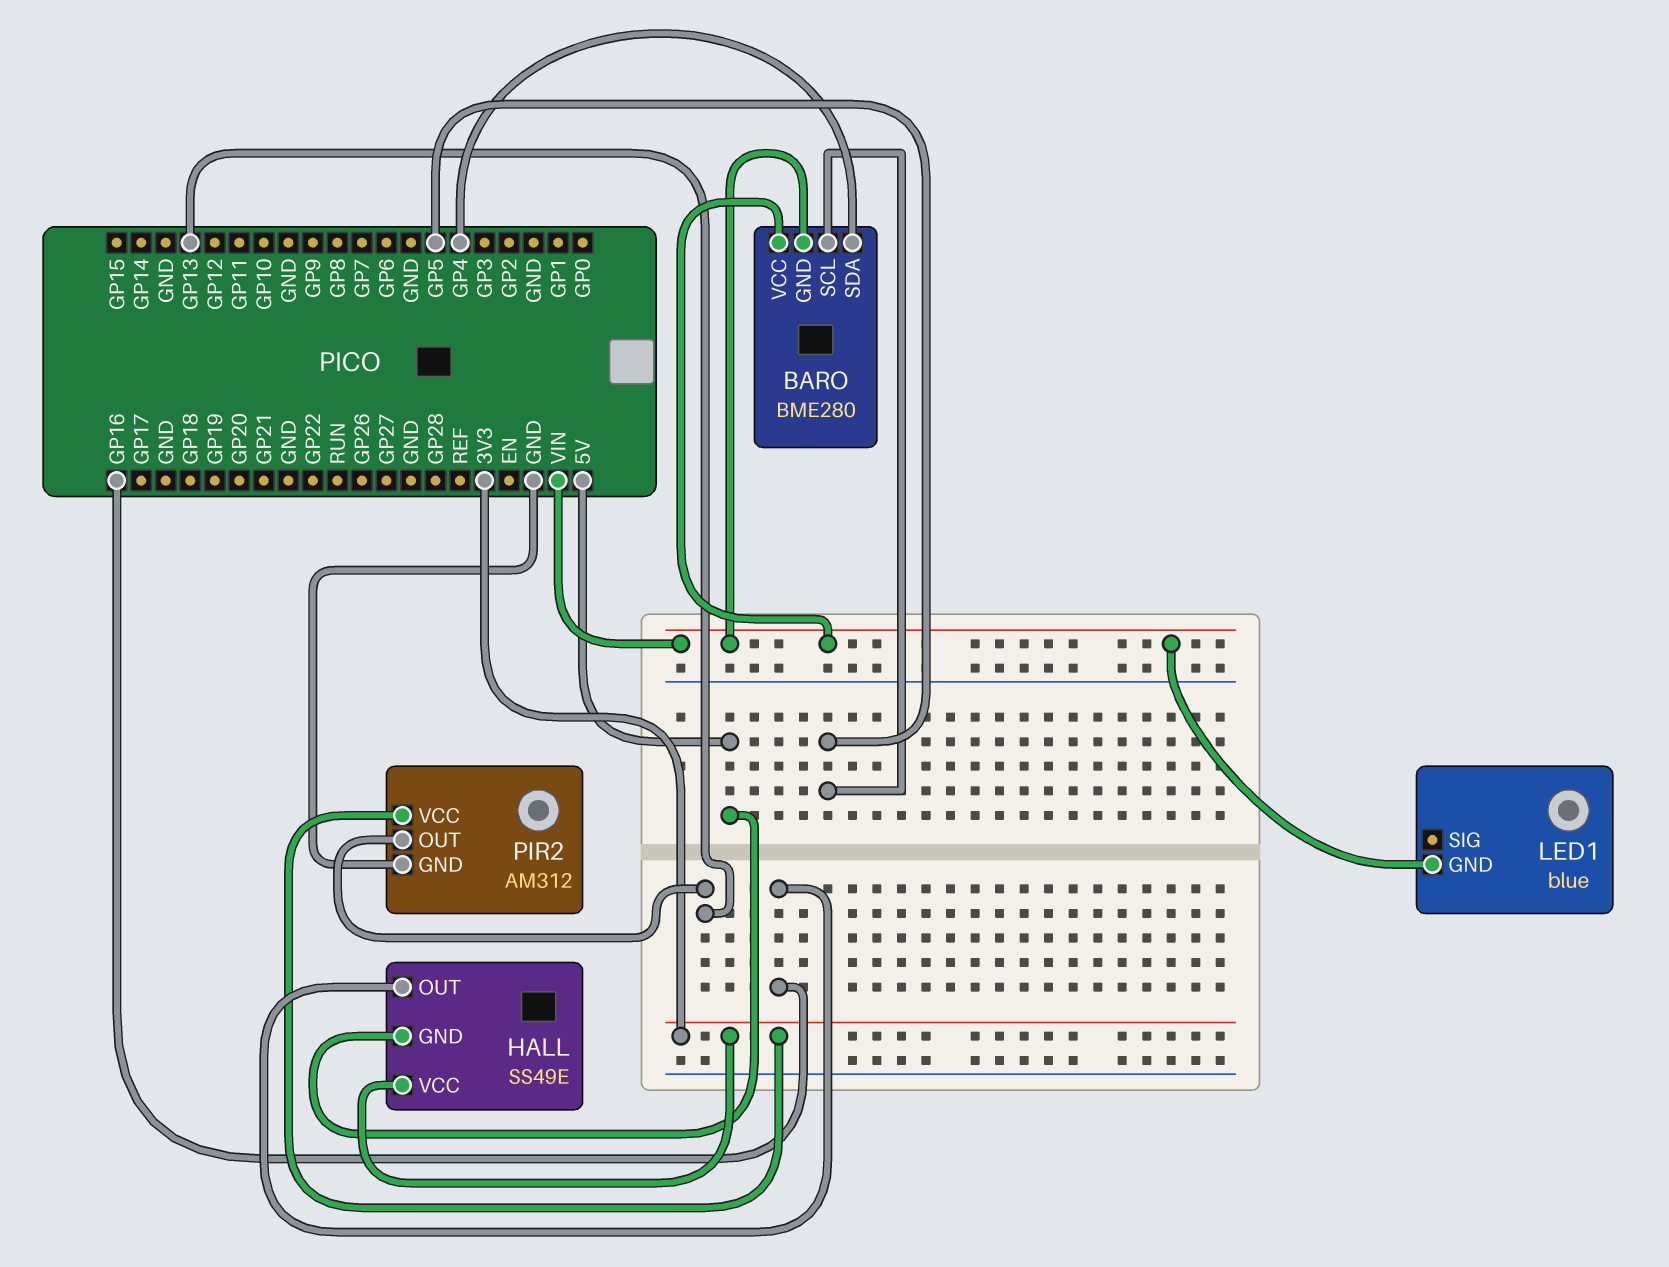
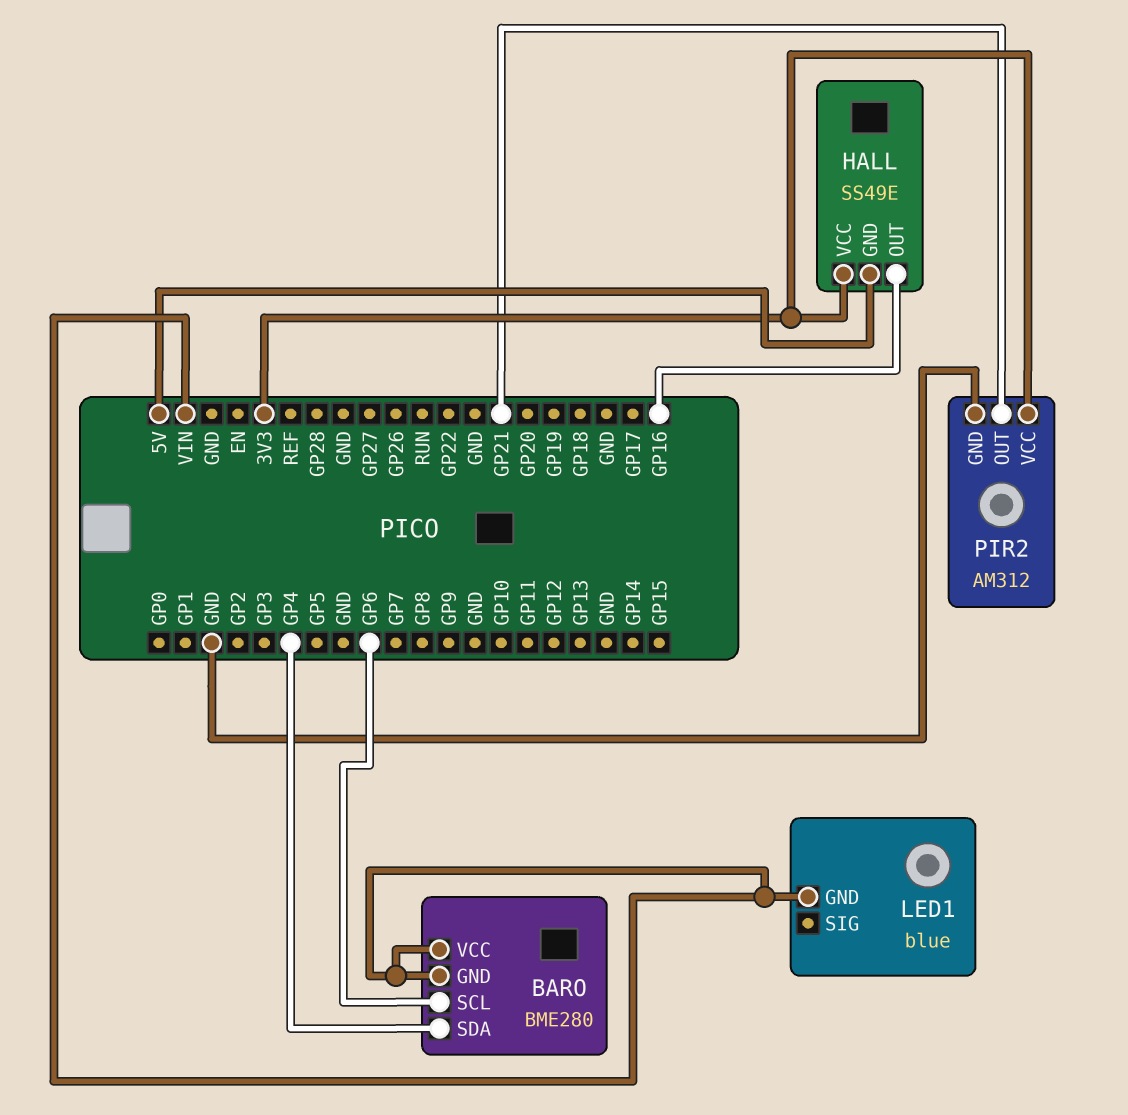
BARO pin SCL: GP5 -> GP6
PIR2 pin OUT: GP13 -> GP21

